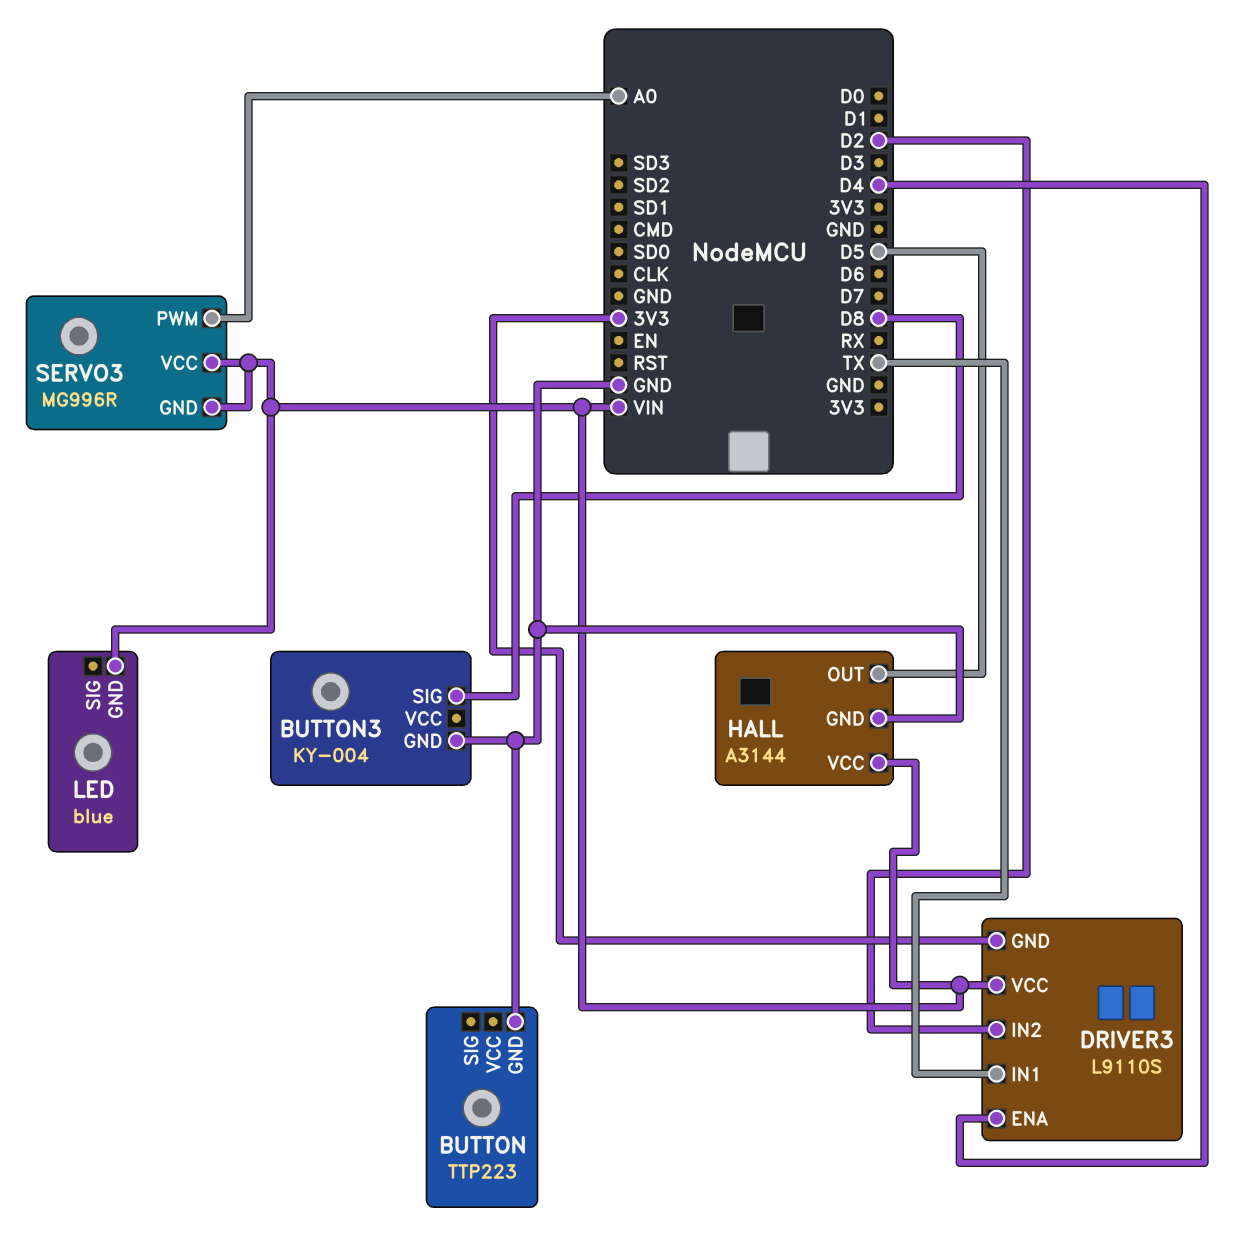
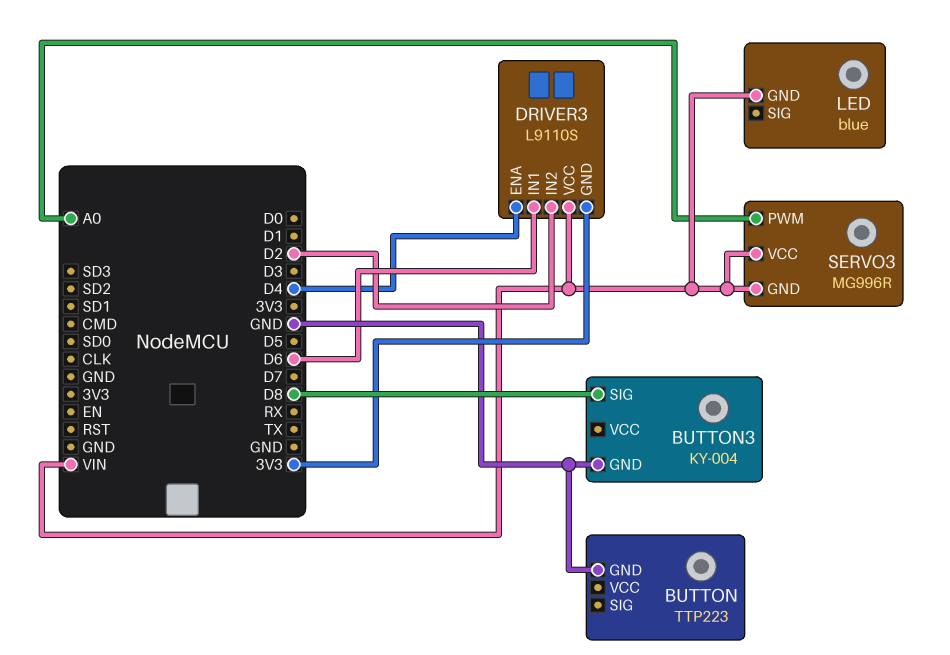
DRIVER3 pin IN1: TX -> D6
HALL: A3144 -> none
HALL pin GND: GND -> none
HALL pin OUT: D5 -> none
HALL pin VCC: VIN -> none

